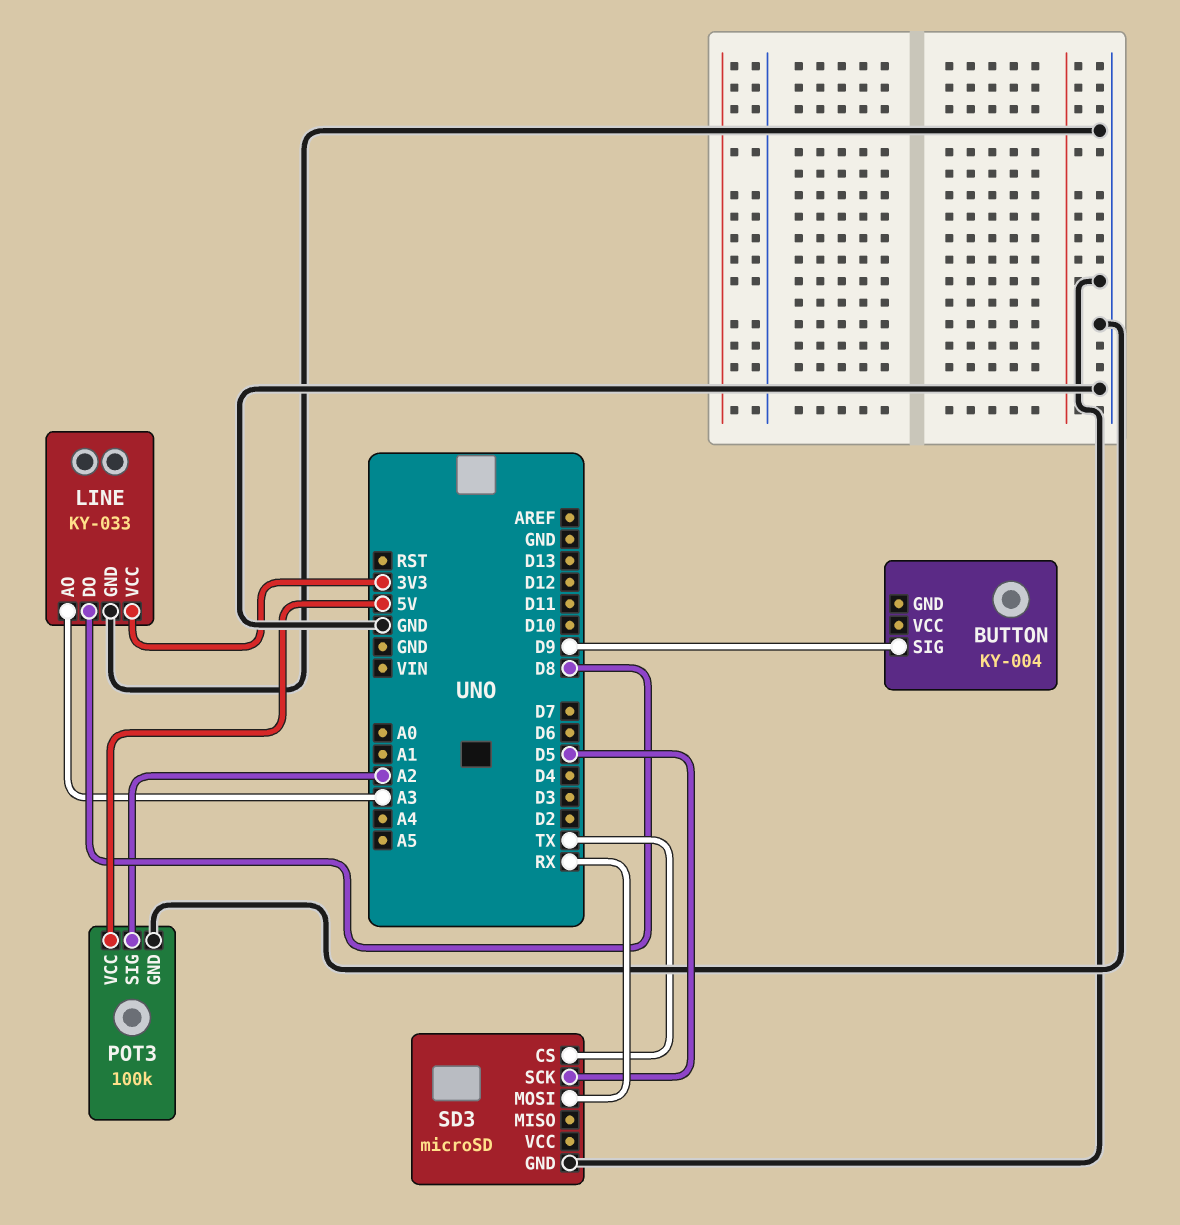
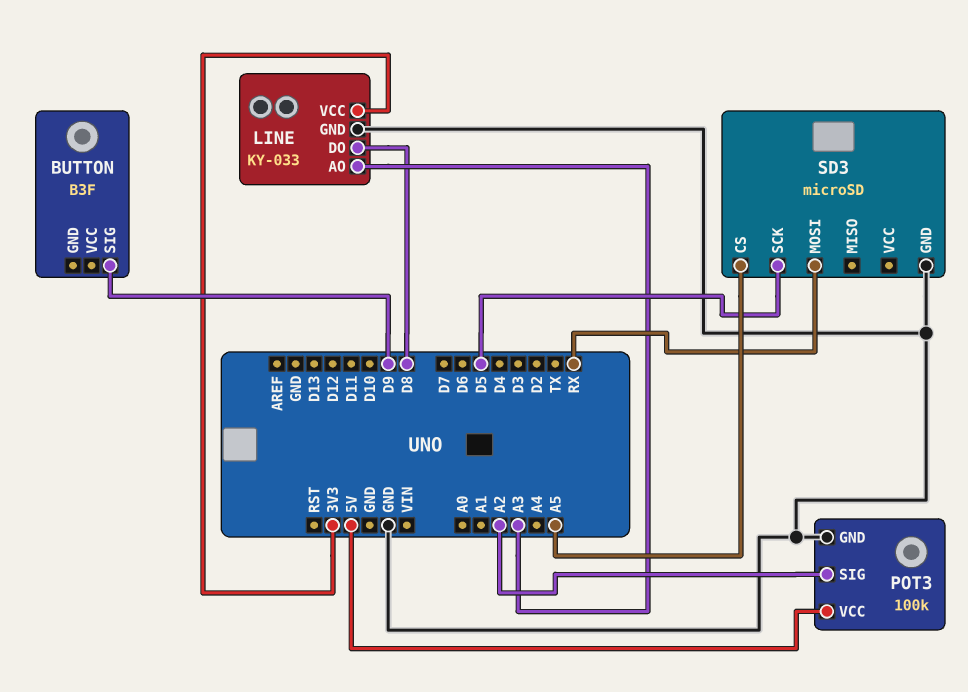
BUTTON: KY-004 -> B3F
SD3 pin CS: TX -> A5

